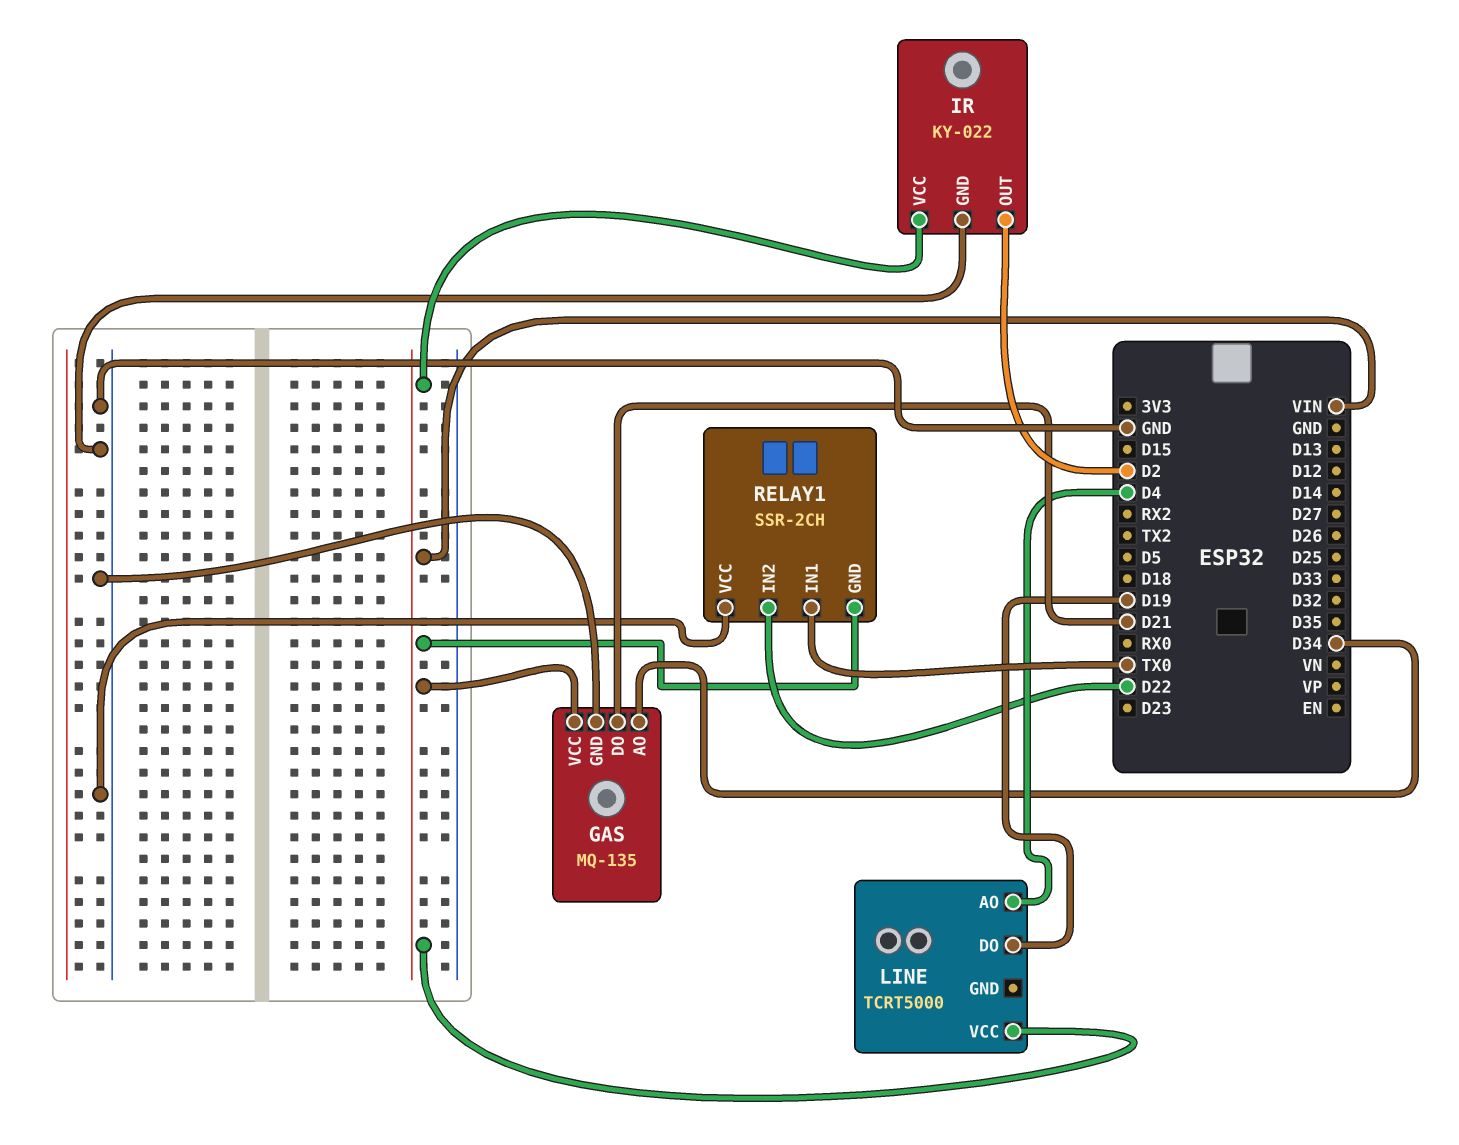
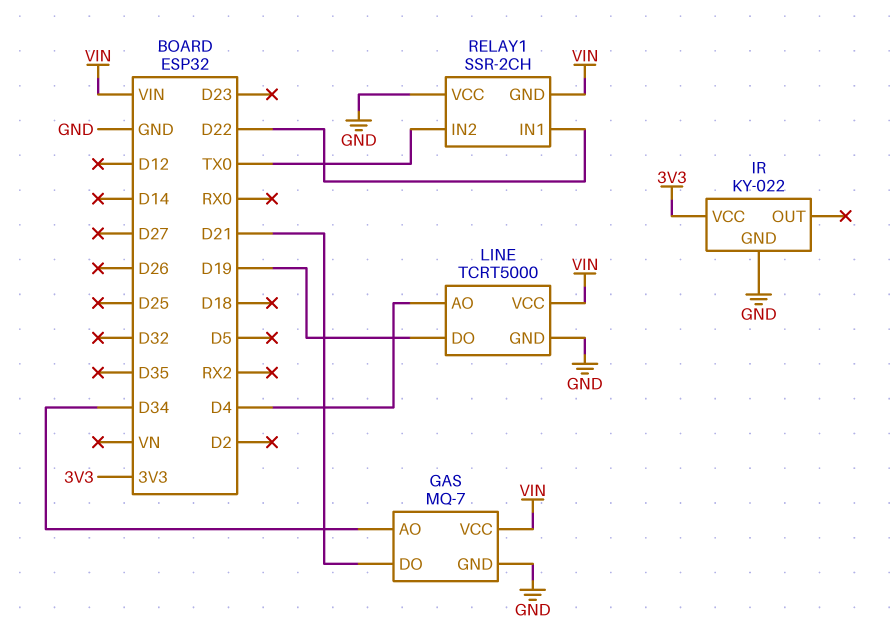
GAS: MQ-135 -> MQ-7
IR pin OUT: D2 -> none
IR pin VCC: VIN -> 3V3
LINE pin GND: none -> GND
RELAY1 pin IN1: TX0 -> D22
RELAY1 pin IN2: D22 -> TX0

